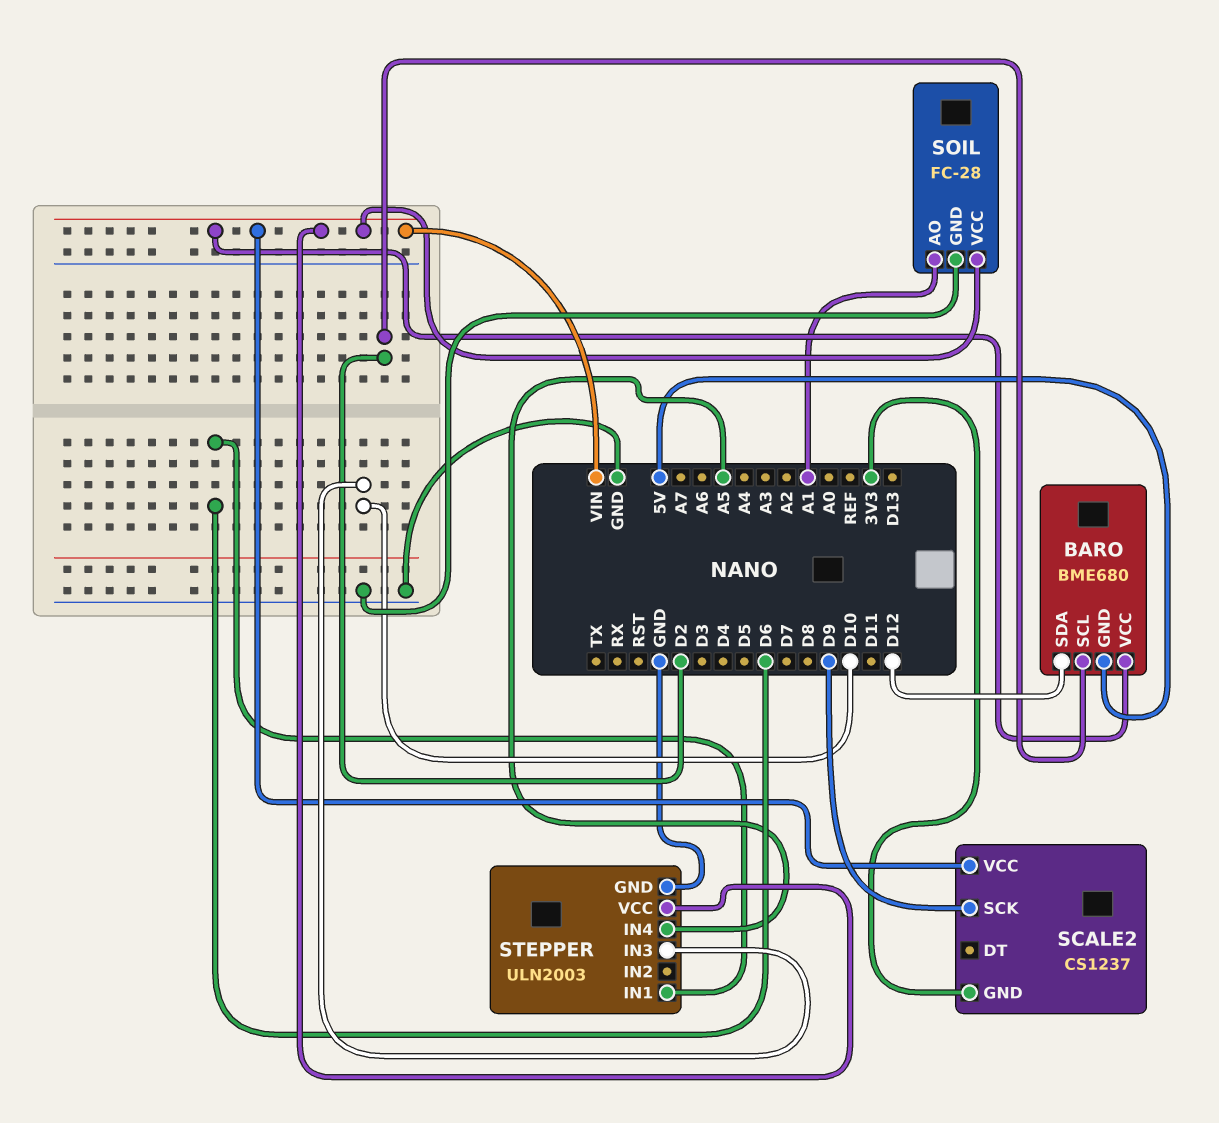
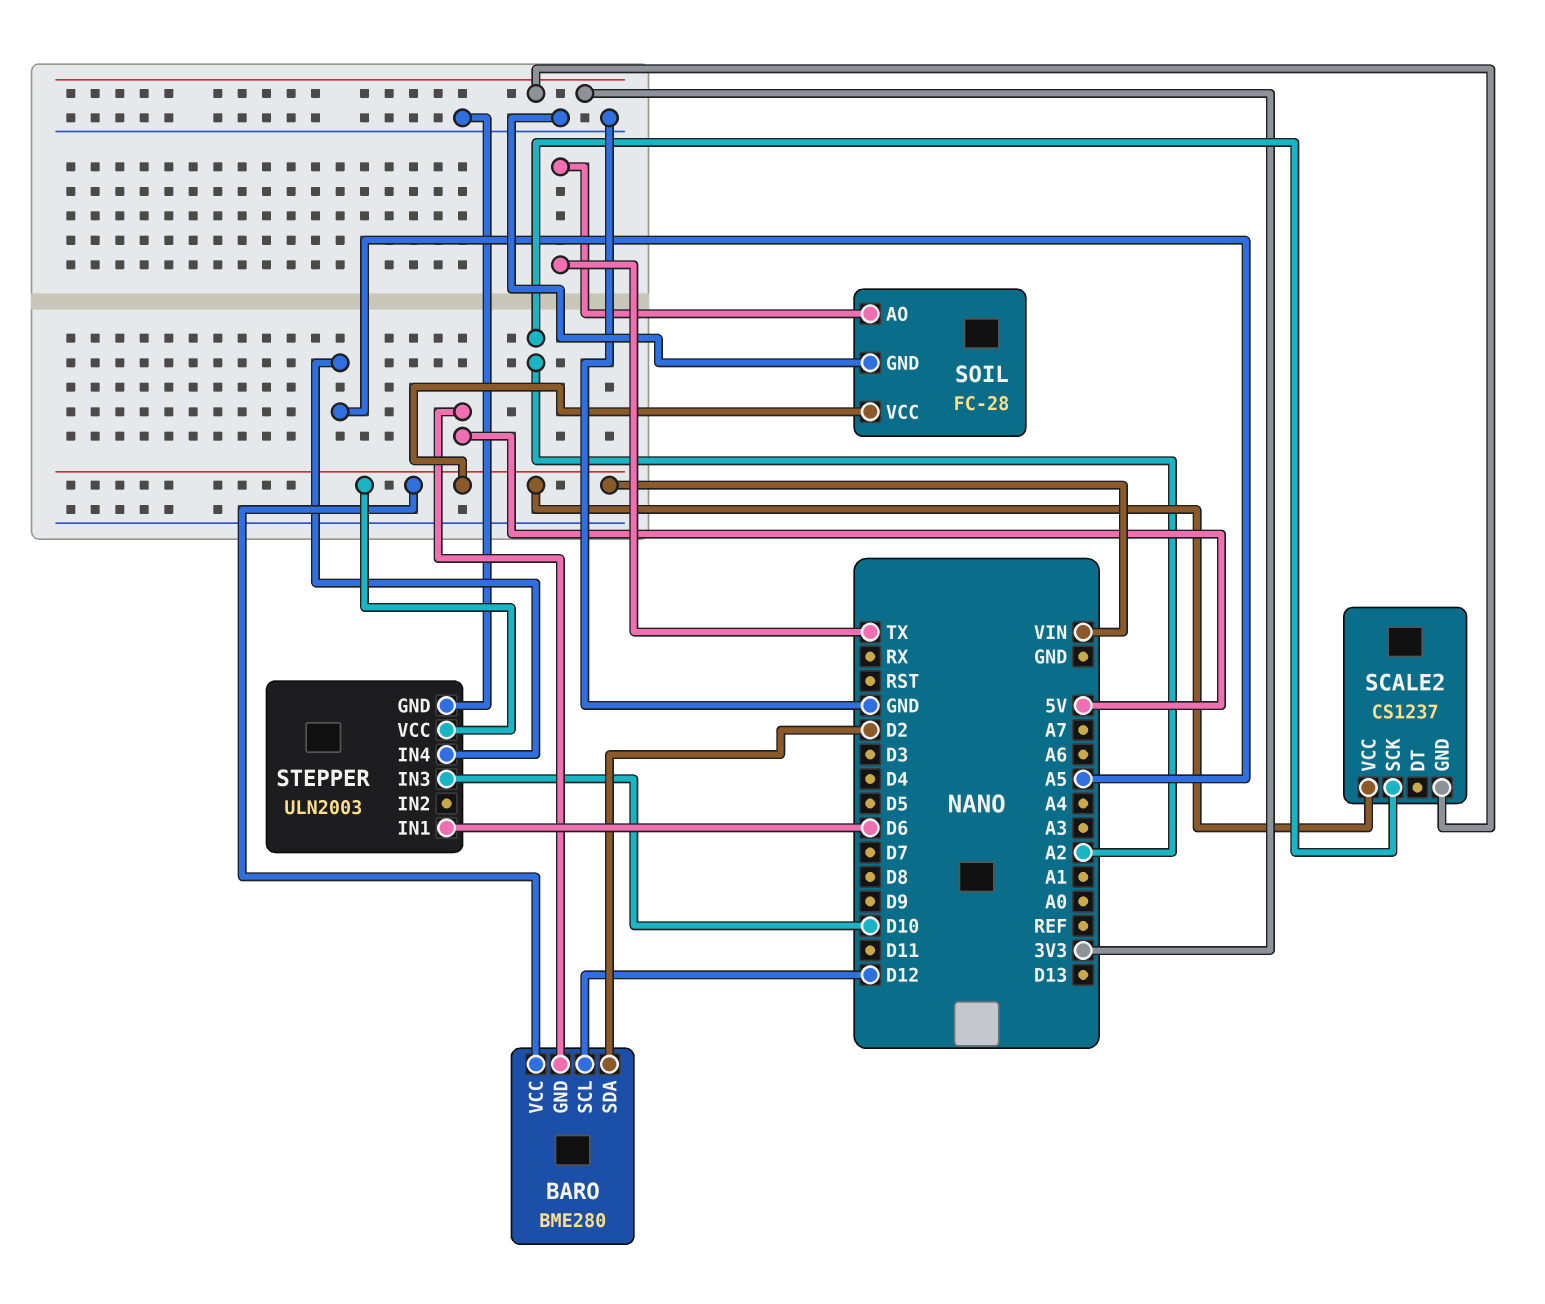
BARO: BME680 -> BME280
BARO pin SCL: D2 -> D12
BARO pin SDA: D12 -> D2
SCALE2 pin SCK: D9 -> A2
SOIL pin AO: A1 -> TX

